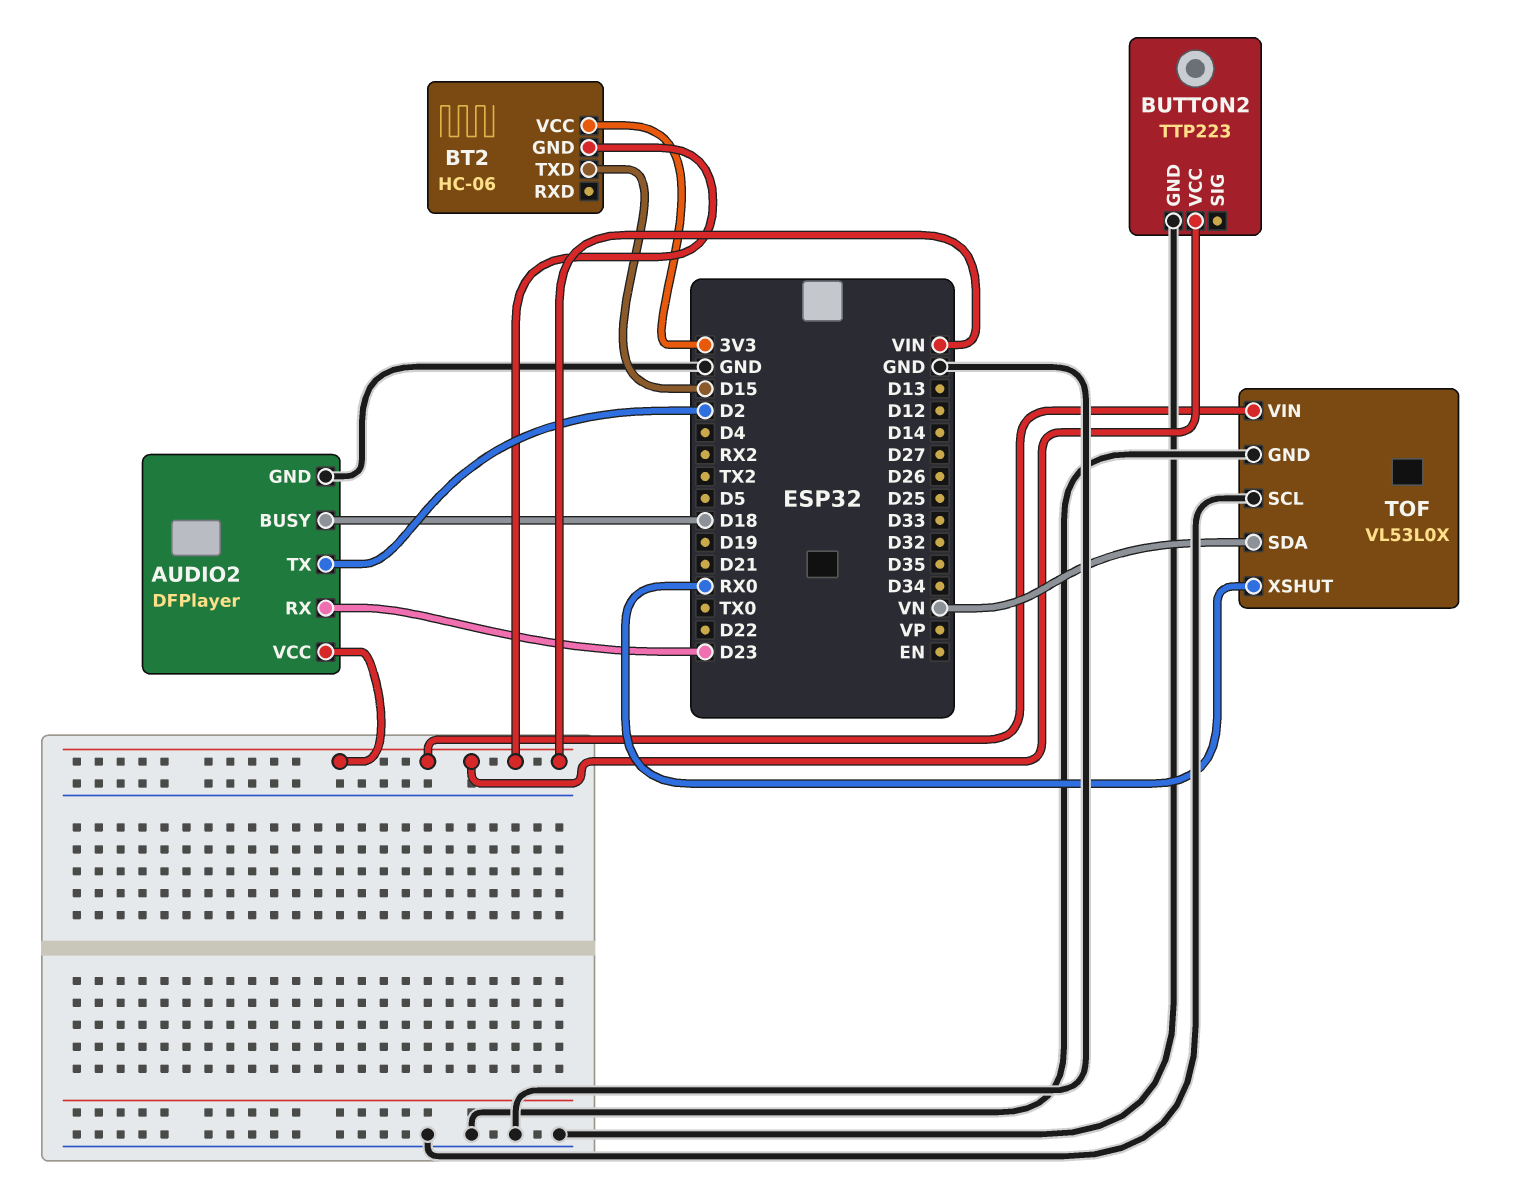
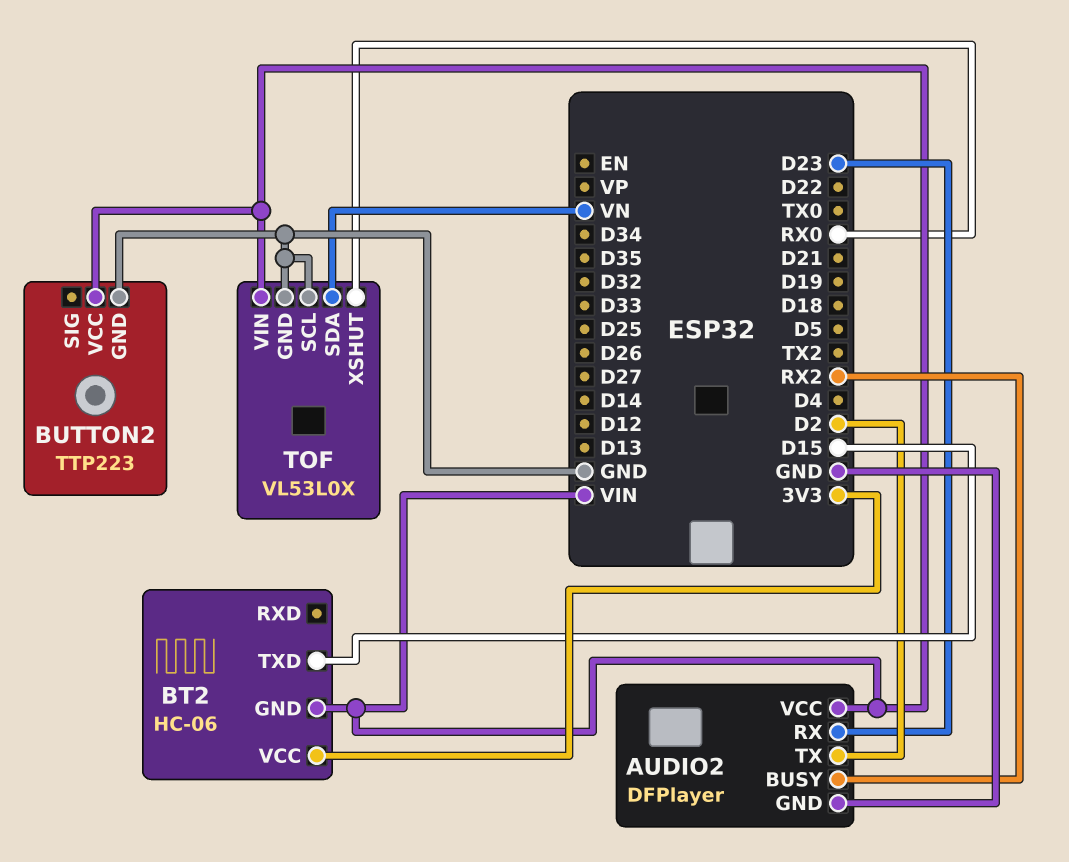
AUDIO2 pin BUSY: D18 -> RX2

